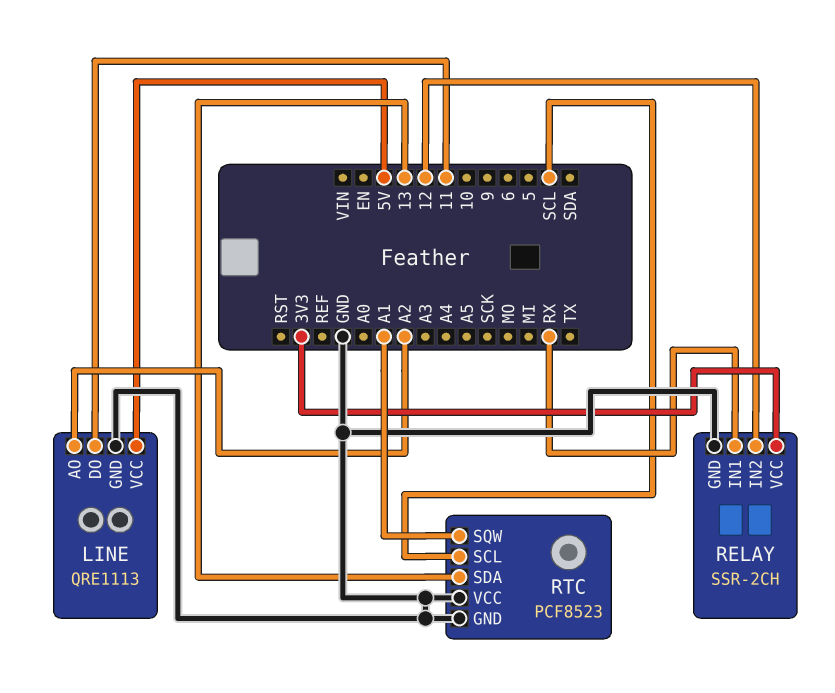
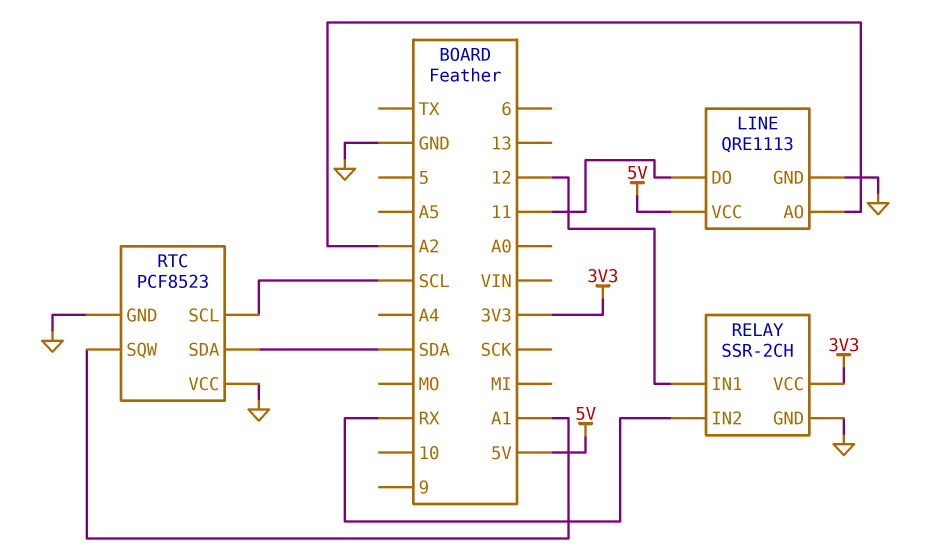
RELAY pin IN1: RX -> 12
RELAY pin IN2: 12 -> RX
RTC pin SDA: 13 -> SDA

